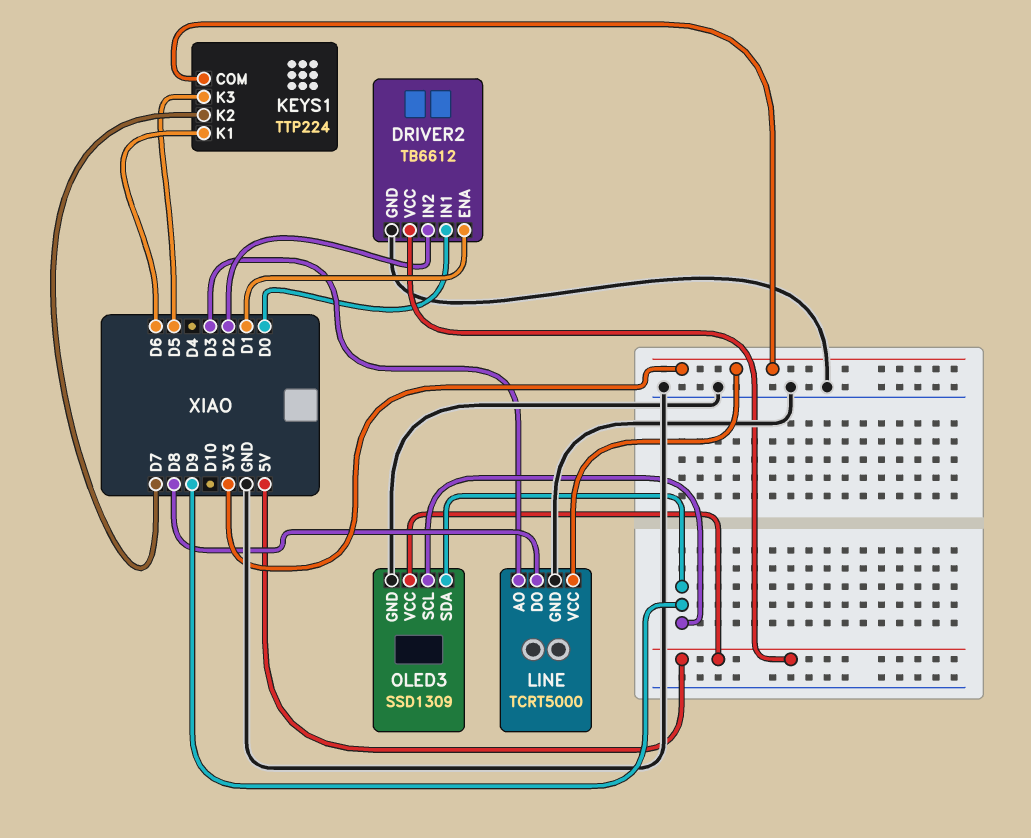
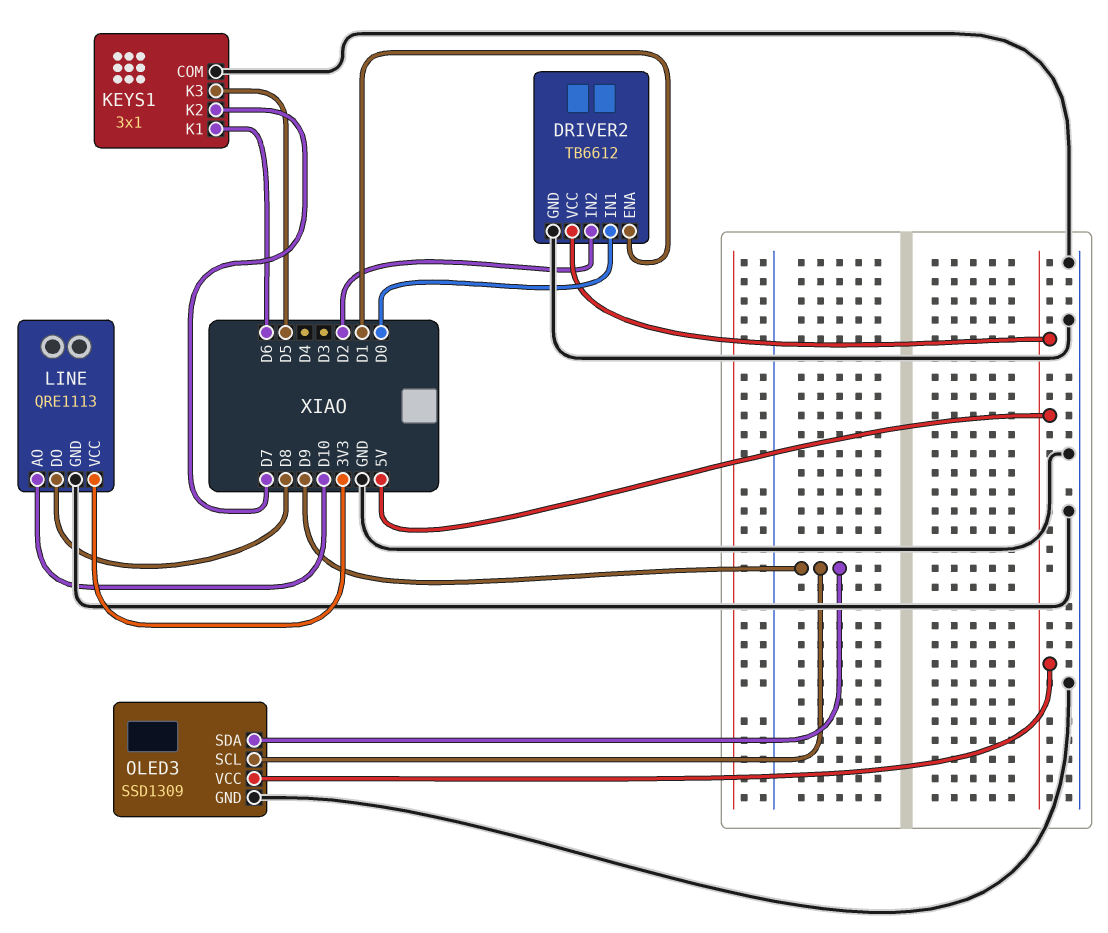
KEYS1: TTP224 -> 3x1
KEYS1 pin COM: 3V3 -> GND
LINE: TCRT5000 -> QRE1113
LINE pin AO: D3 -> D10

